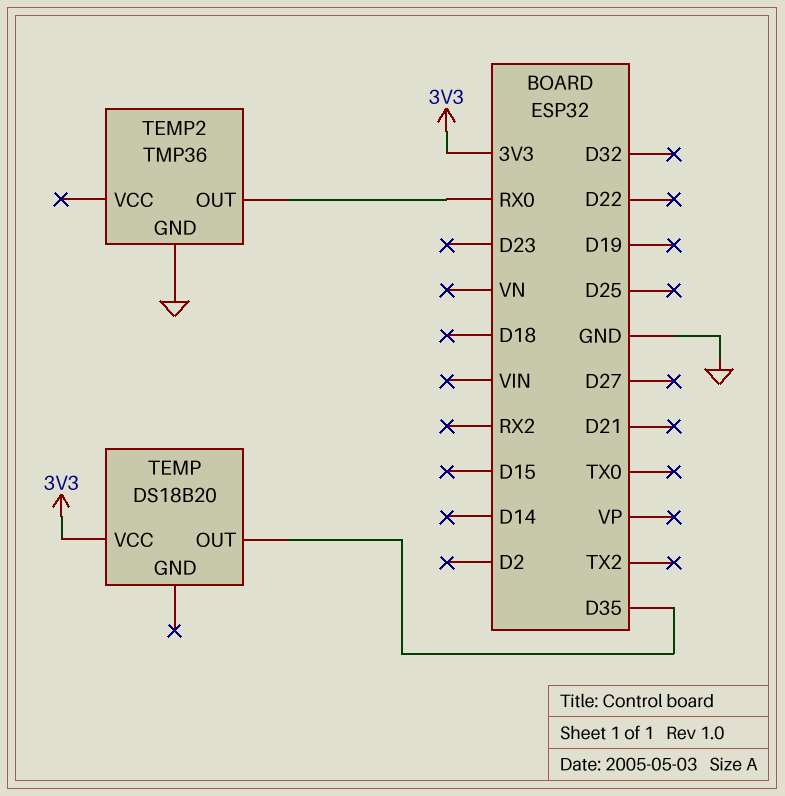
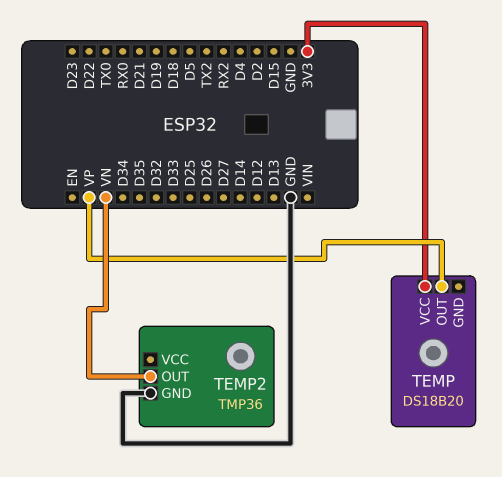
TEMP pin OUT: D35 -> VP
TEMP2 pin OUT: RX0 -> VN

